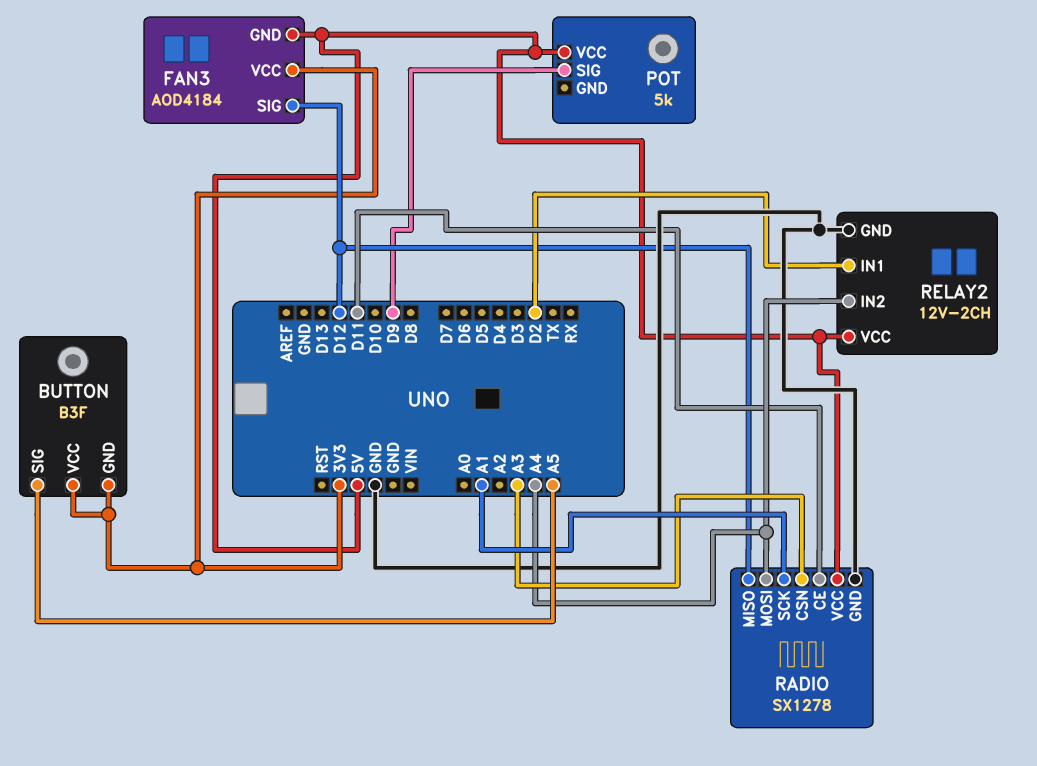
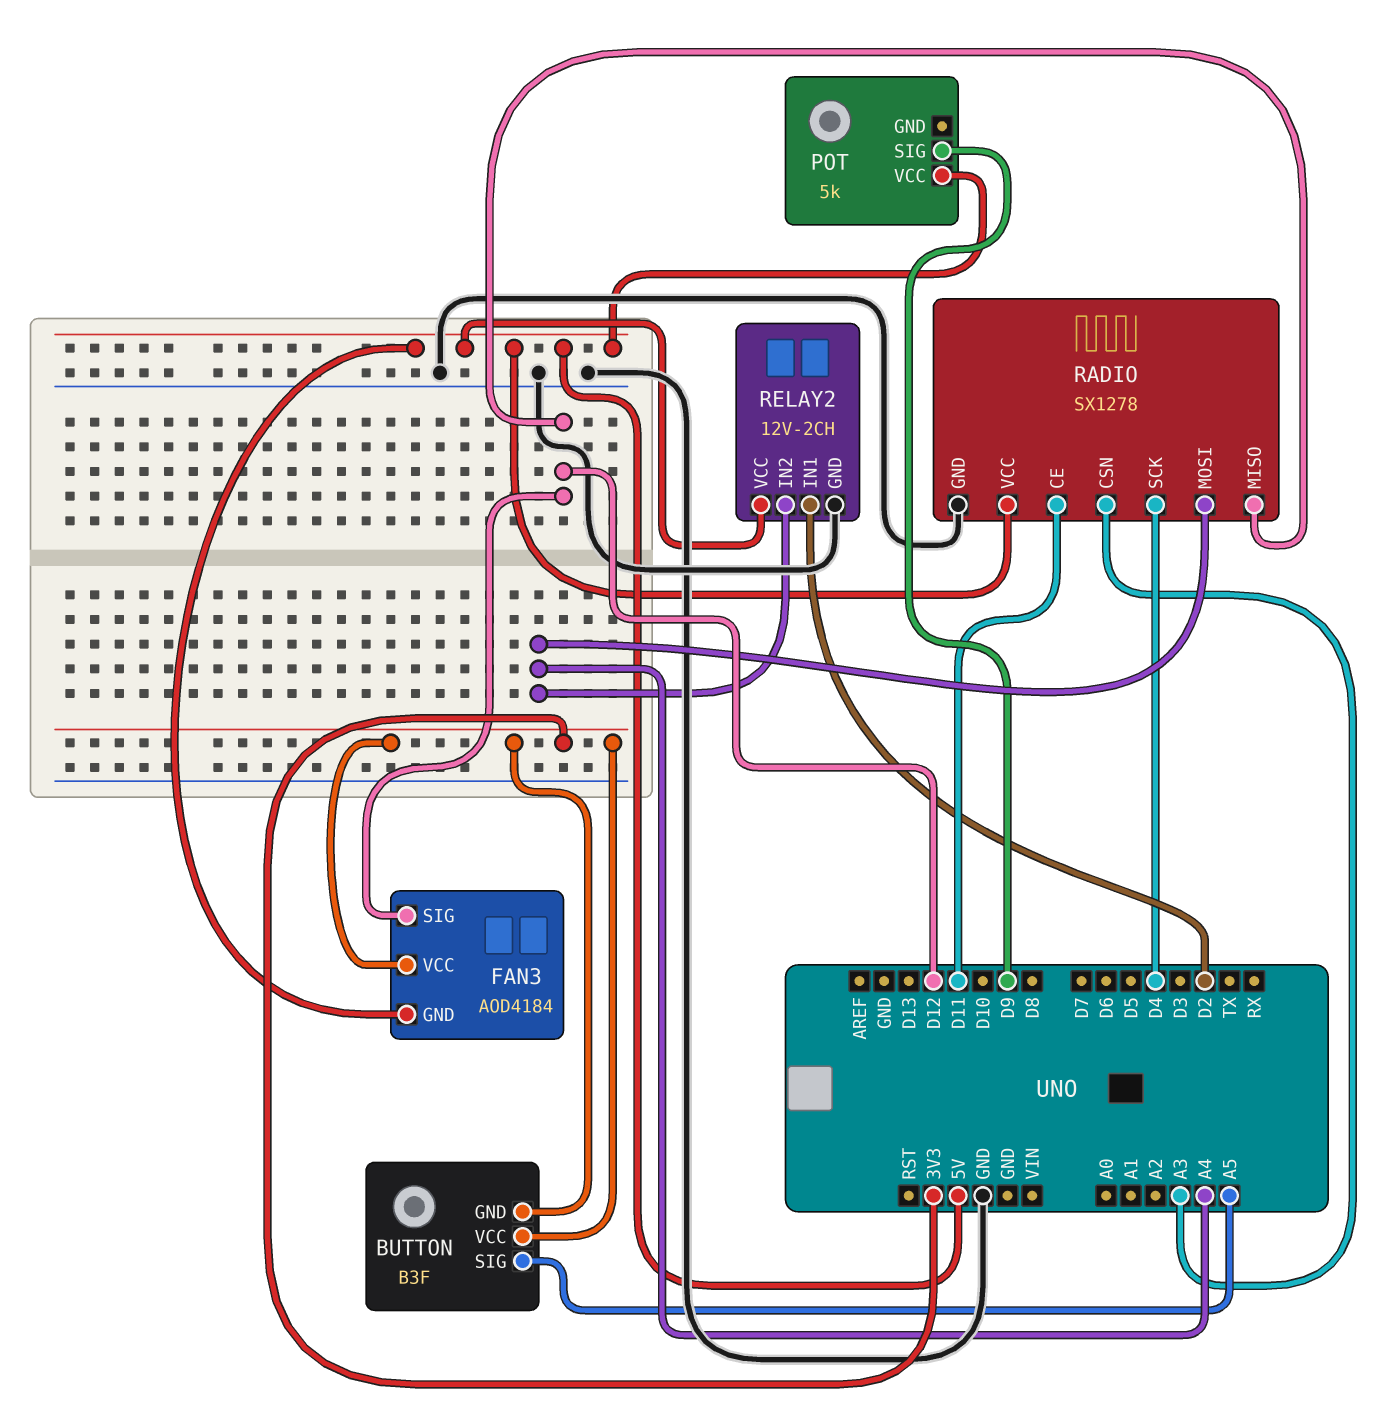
RADIO pin SCK: A1 -> D4

